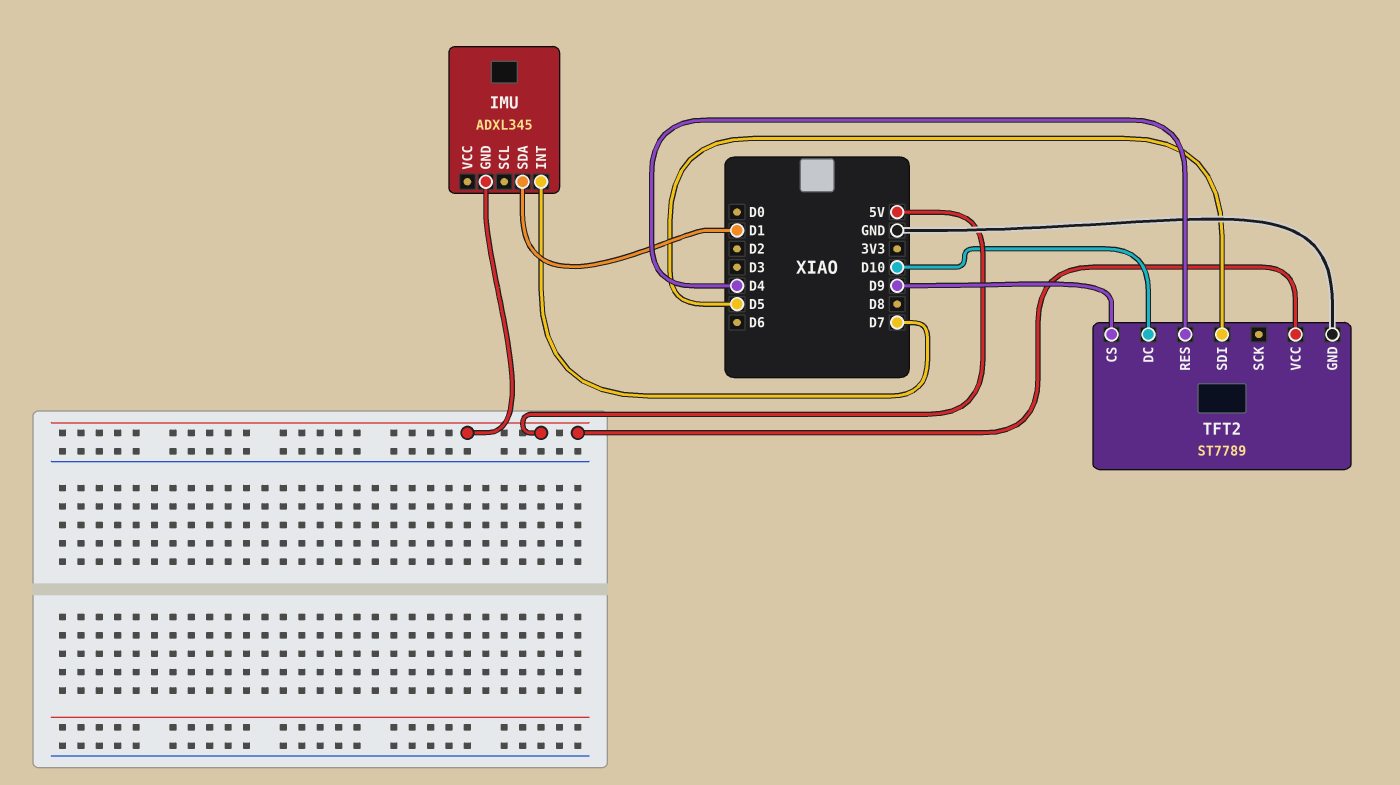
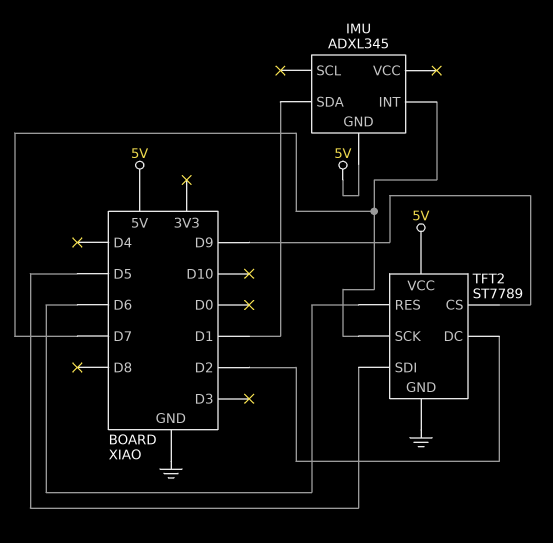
TFT2 pin DC: D10 -> D2
TFT2 pin RES: D4 -> D6
TFT2 pin SCK: none -> D7

